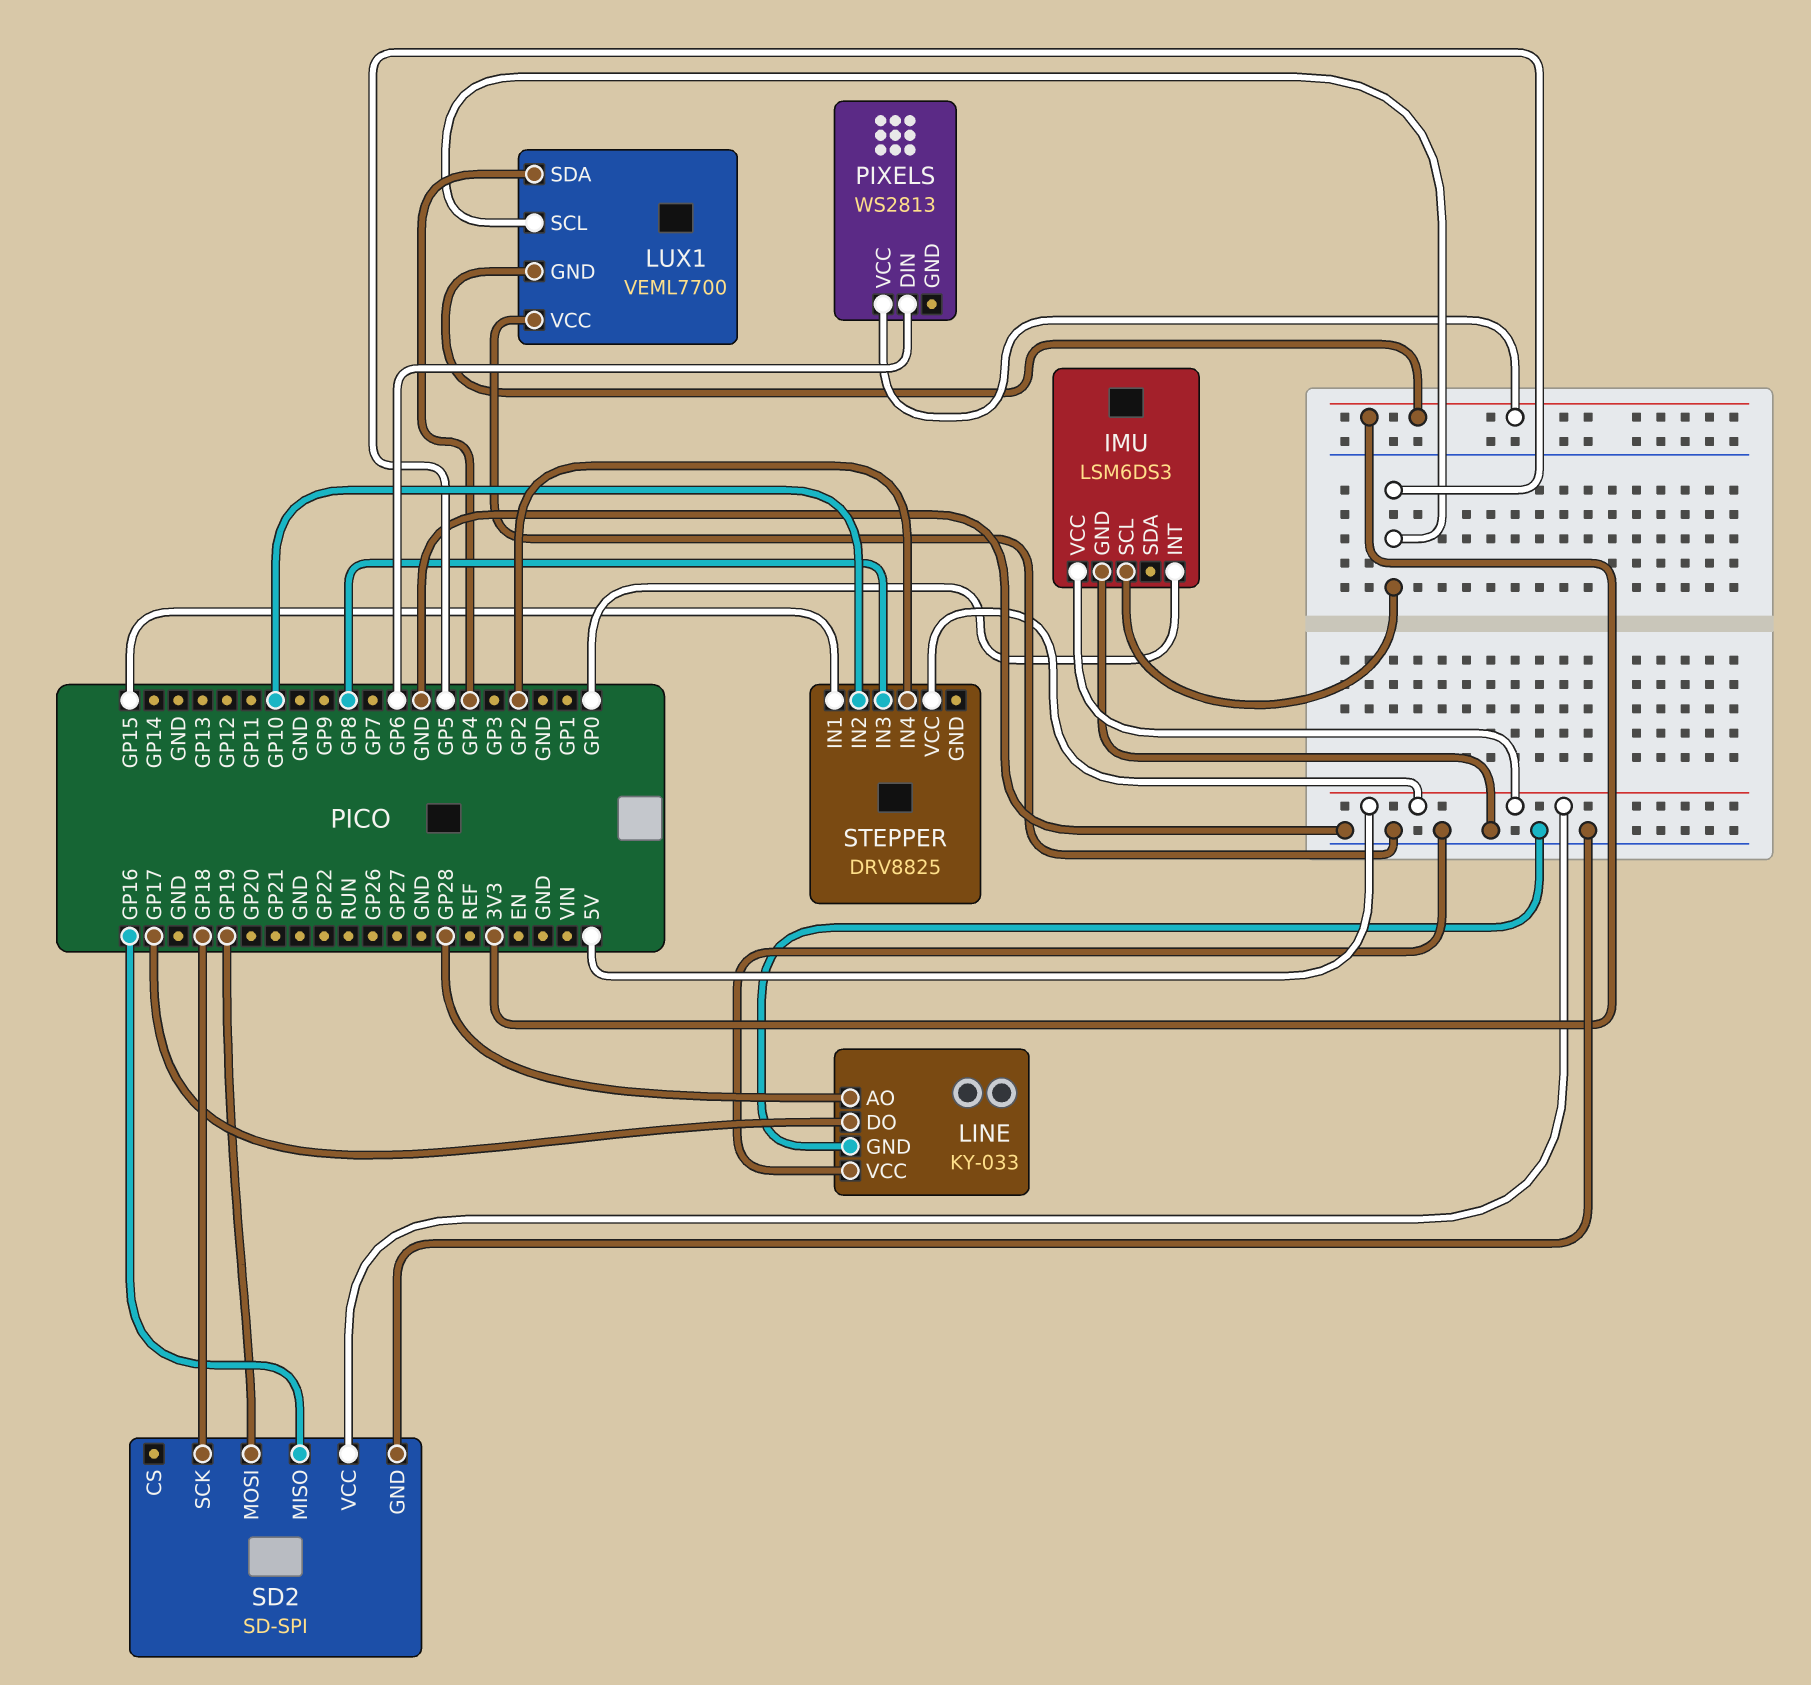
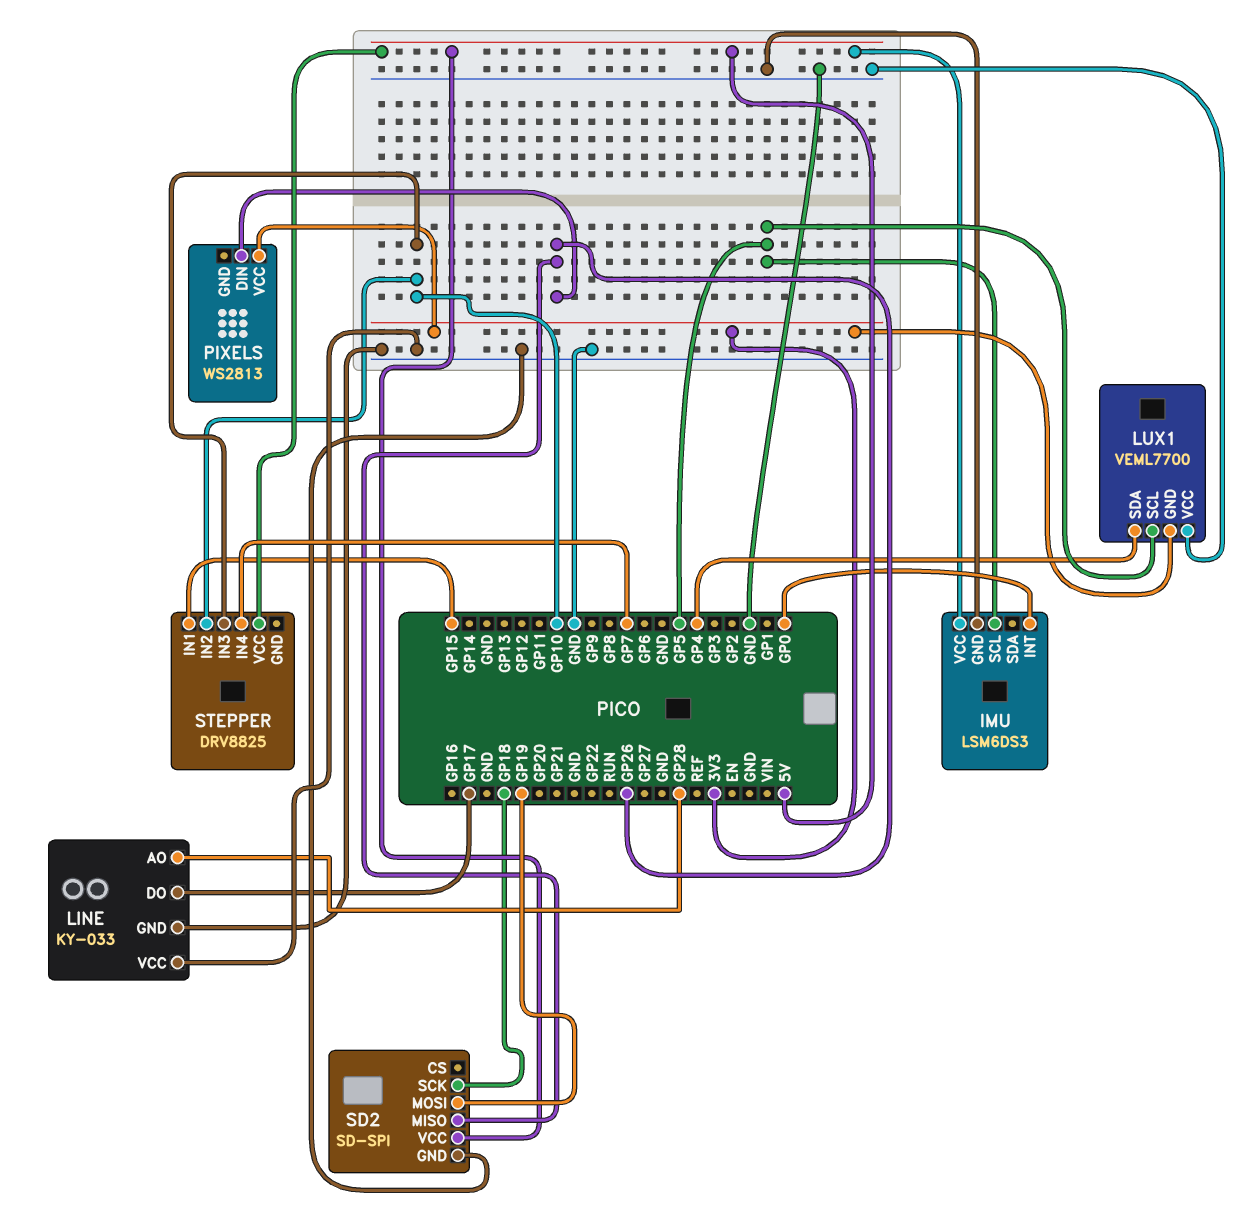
PIXELS pin DIN: GP6 -> GP26
SD2 pin MISO: GP16 -> GP26
STEPPER pin IN3: GP8 -> GP10
STEPPER pin IN4: GP2 -> GP7

